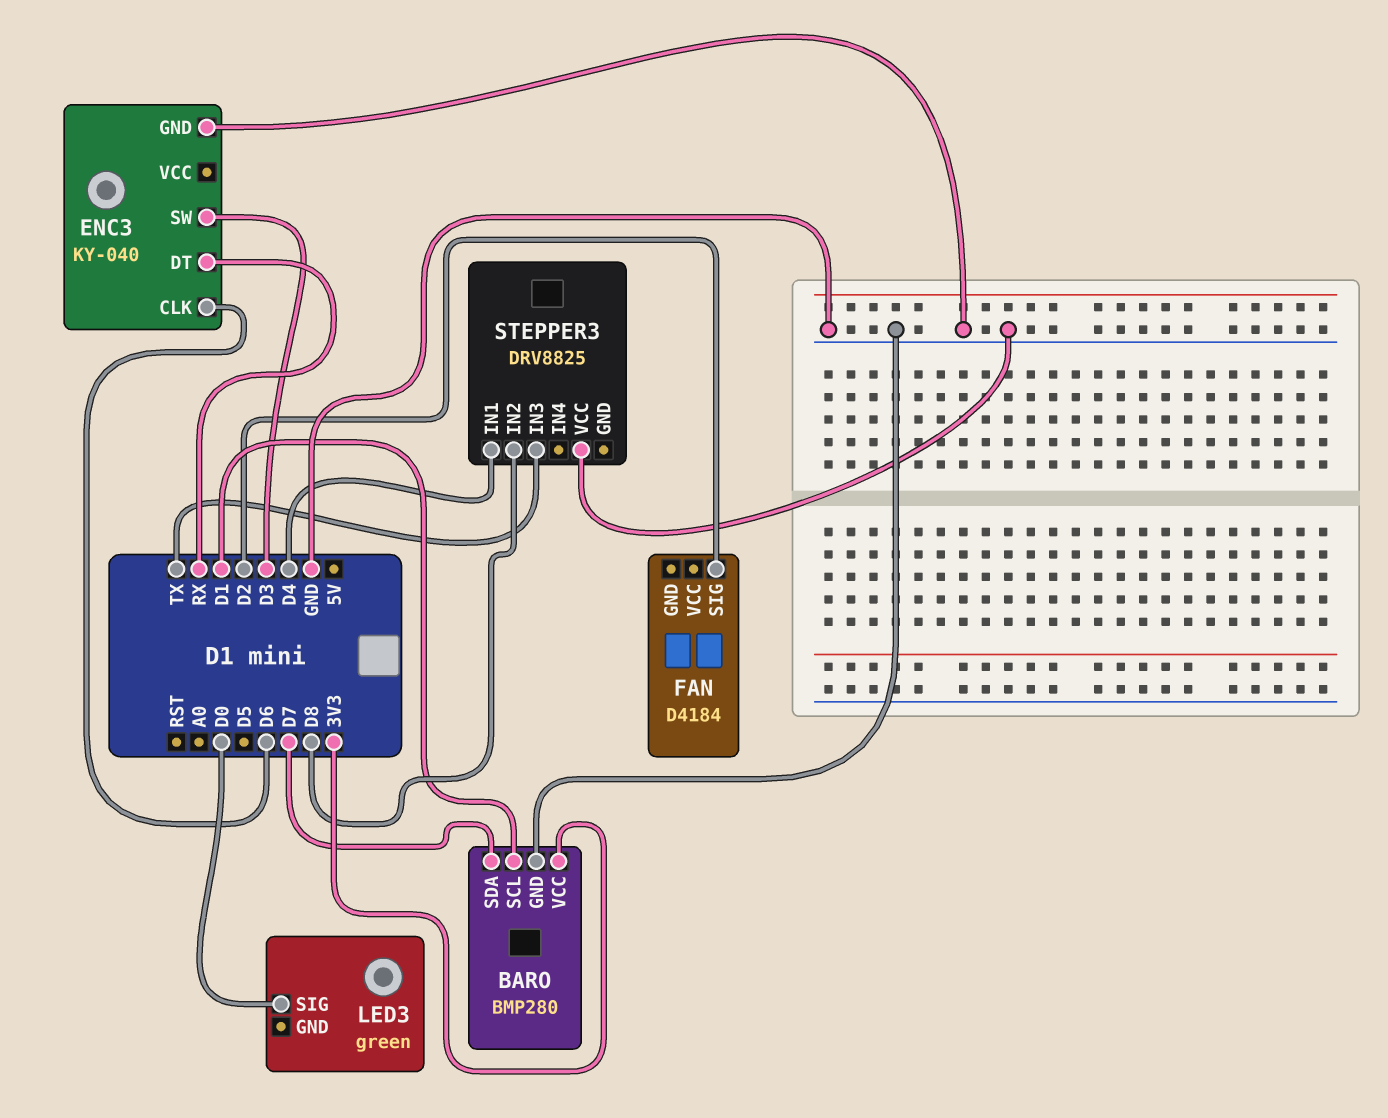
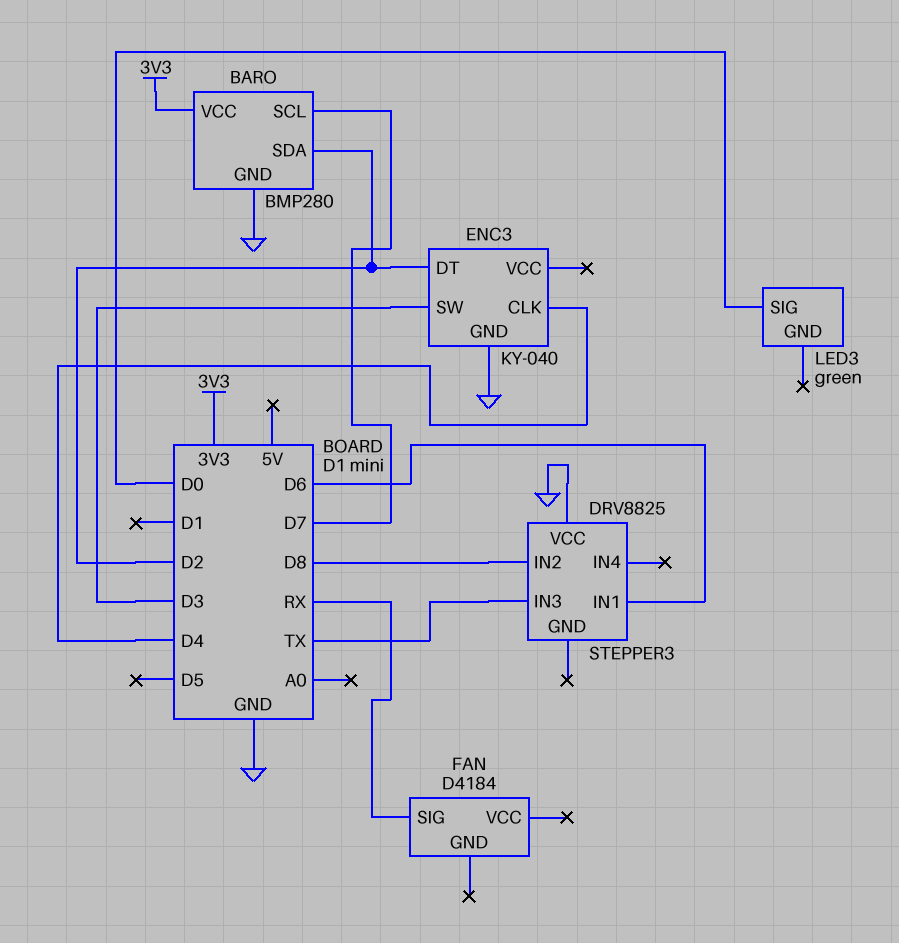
BARO pin SCL: D1 -> D7
BARO pin SDA: D7 -> D2
ENC3 pin CLK: D6 -> D4
ENC3 pin DT: RX -> D2
FAN pin SIG: D2 -> RX
STEPPER3 pin IN1: D4 -> D6

